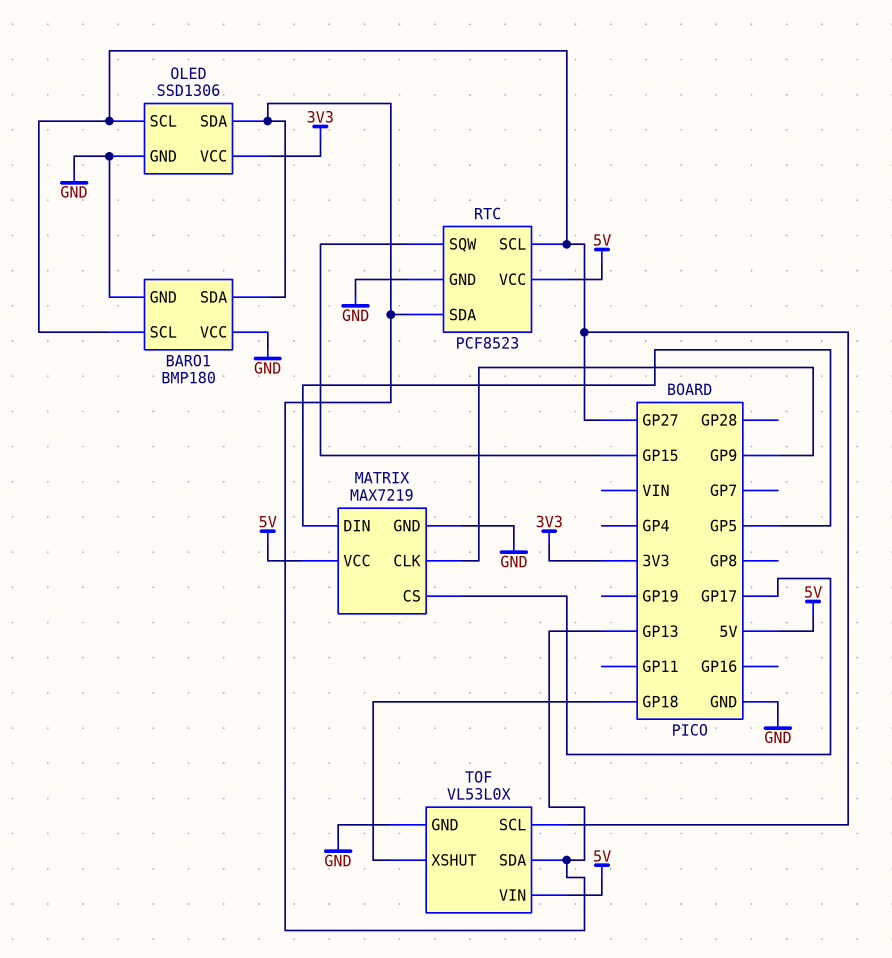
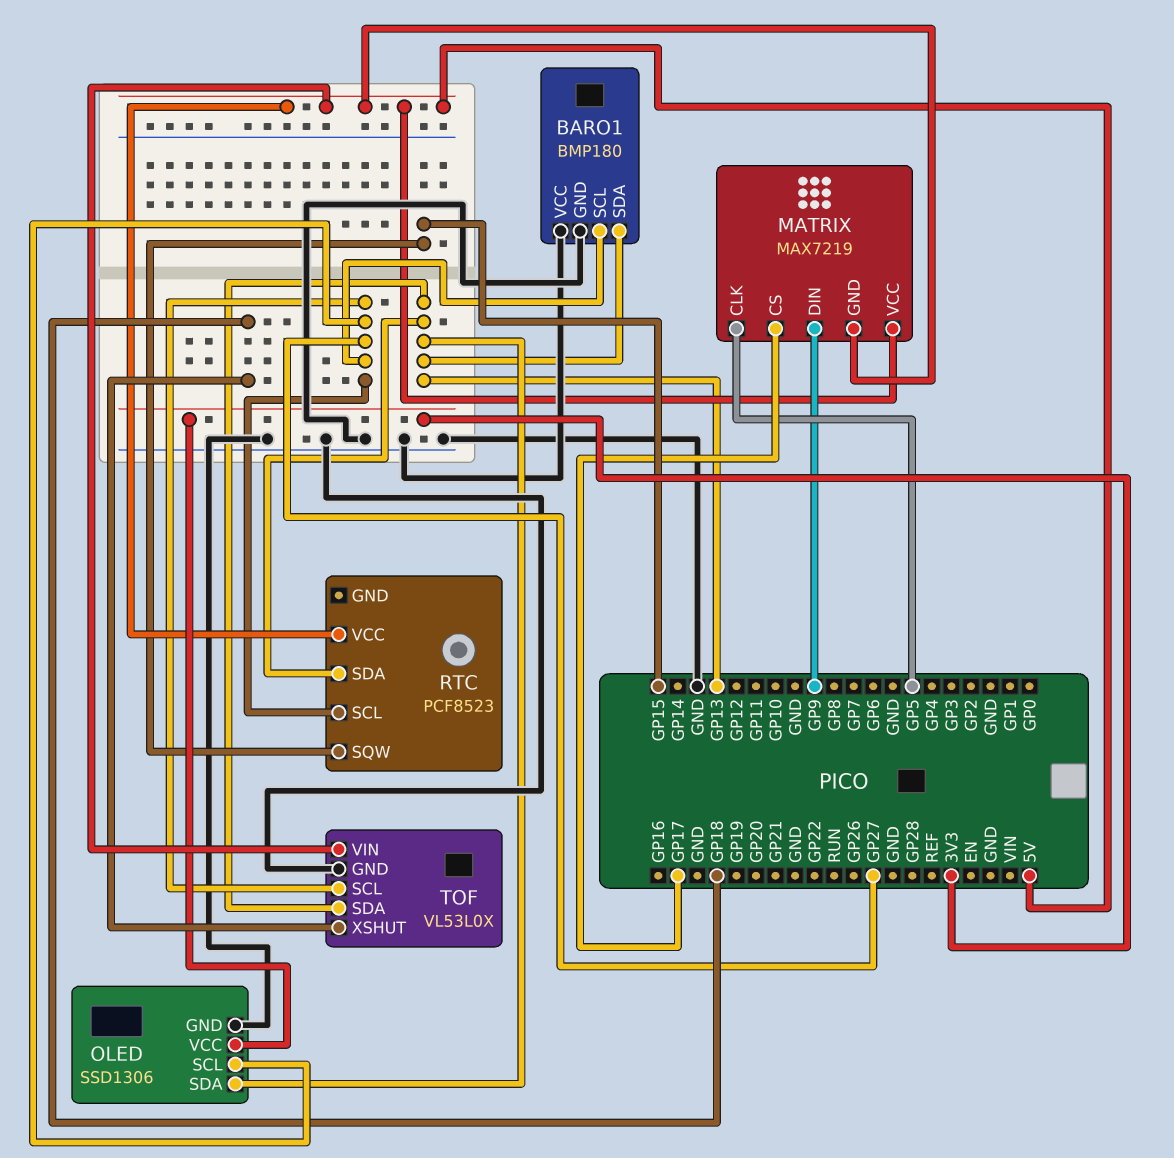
MATRIX pin CLK: GP9 -> GP5
MATRIX pin DIN: GP5 -> GP9
MATRIX pin GND: GND -> 5V
RTC pin GND: GND -> none

